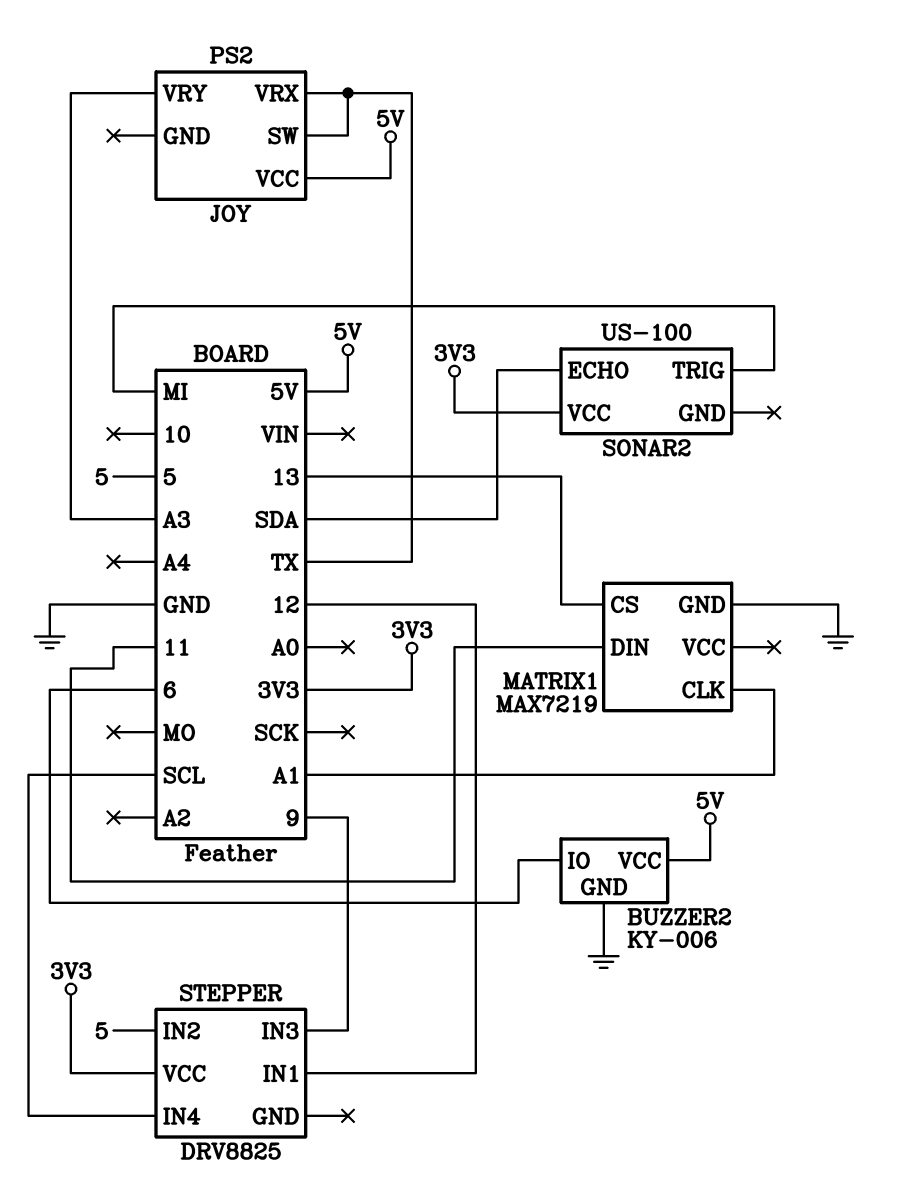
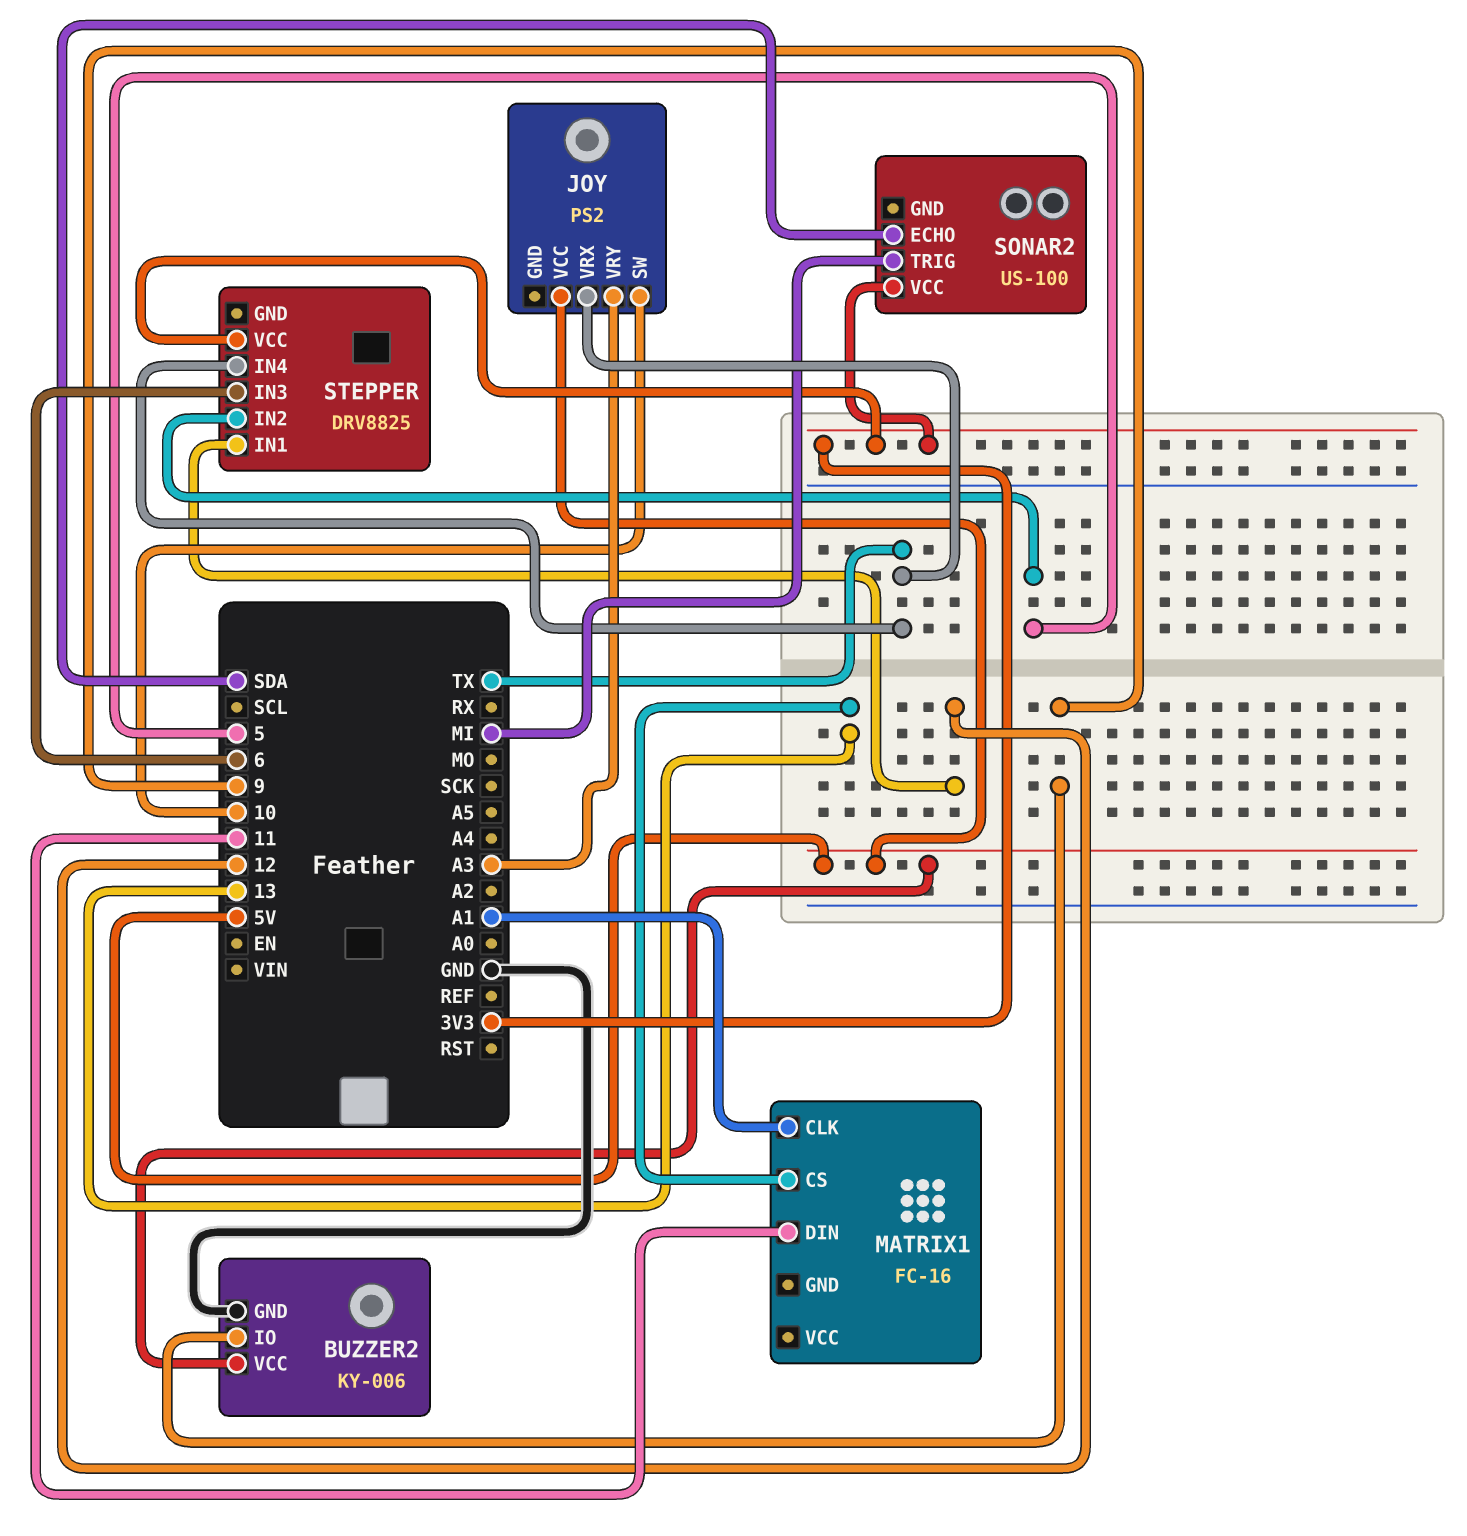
BUZZER2 pin IO: 6 -> 9
JOY pin SW: TX -> 10
MATRIX1: MAX7219 -> FC-16
MATRIX1 pin GND: GND -> none
STEPPER pin IN3: 9 -> 6
STEPPER pin IN4: SCL -> TX

